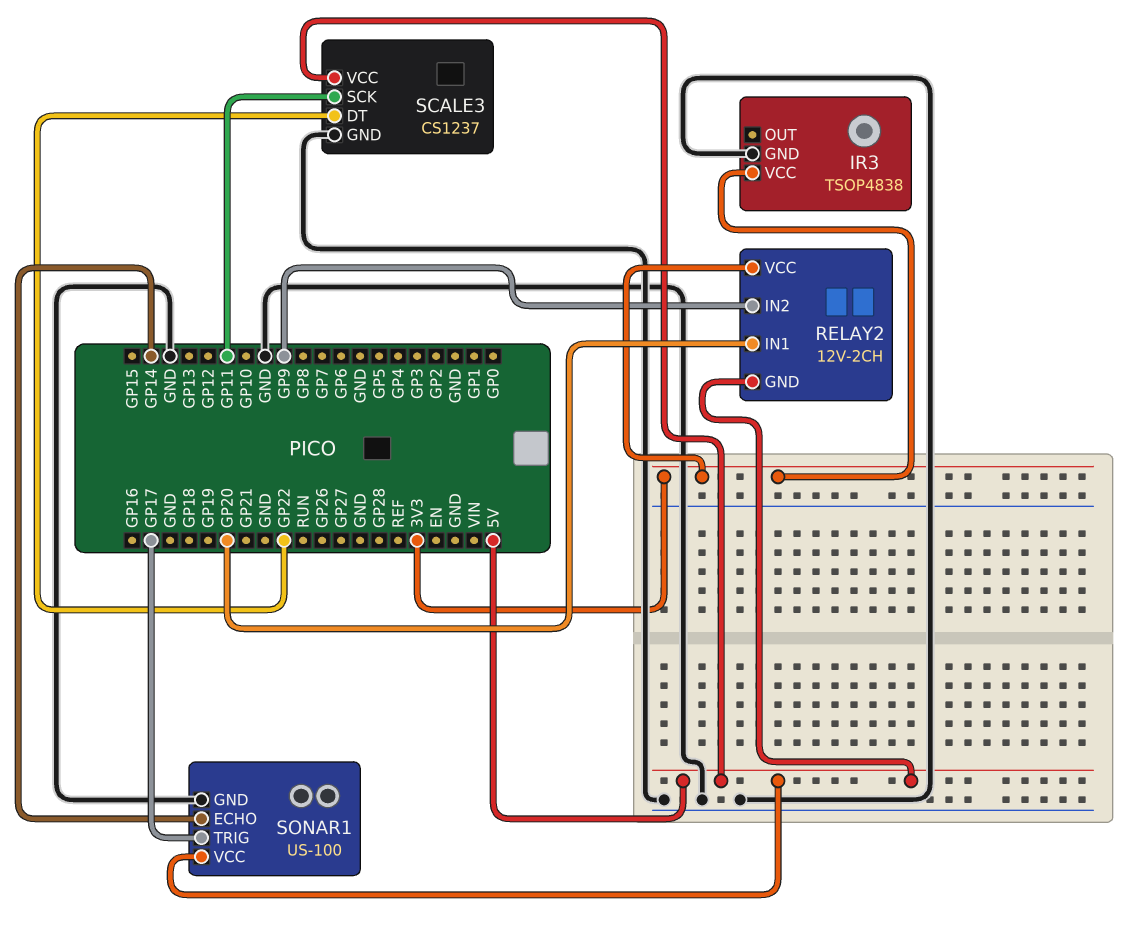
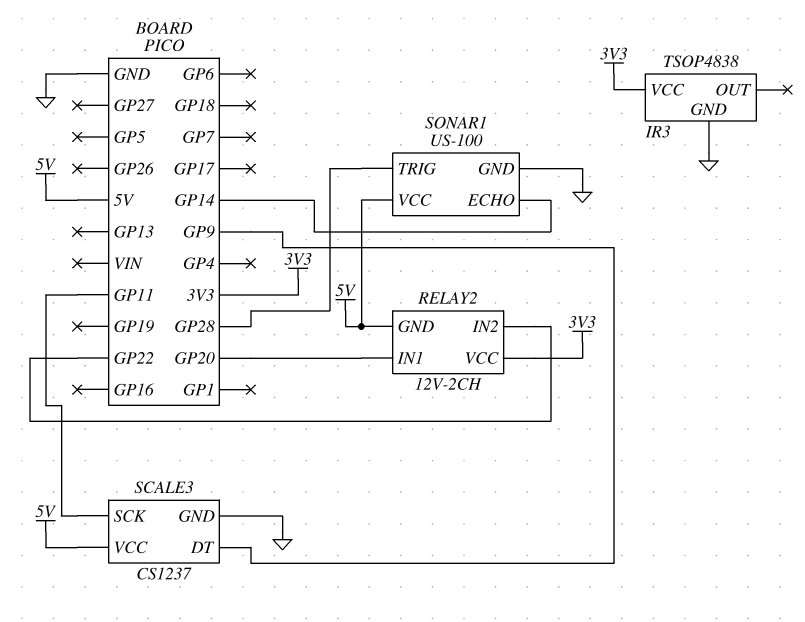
RELAY2 pin IN2: GP9 -> GP22
SCALE3 pin DT: GP22 -> GP9
SONAR1 pin TRIG: GP17 -> GP28

